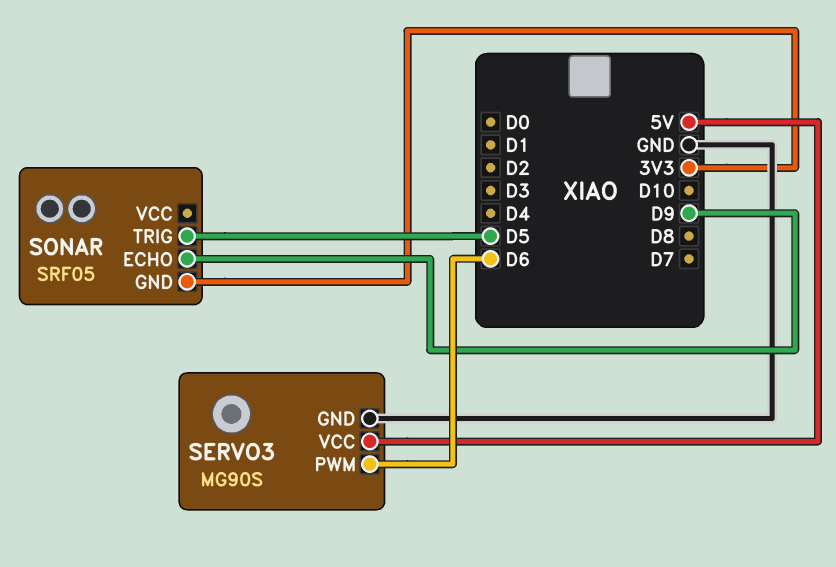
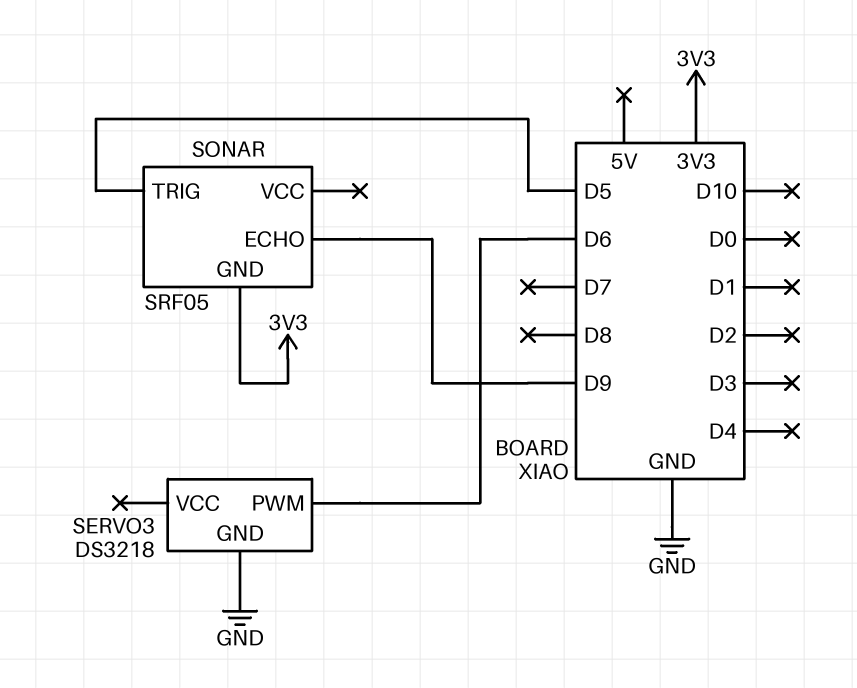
SERVO3: MG90S -> DS3218
SERVO3 pin VCC: 5V -> none

